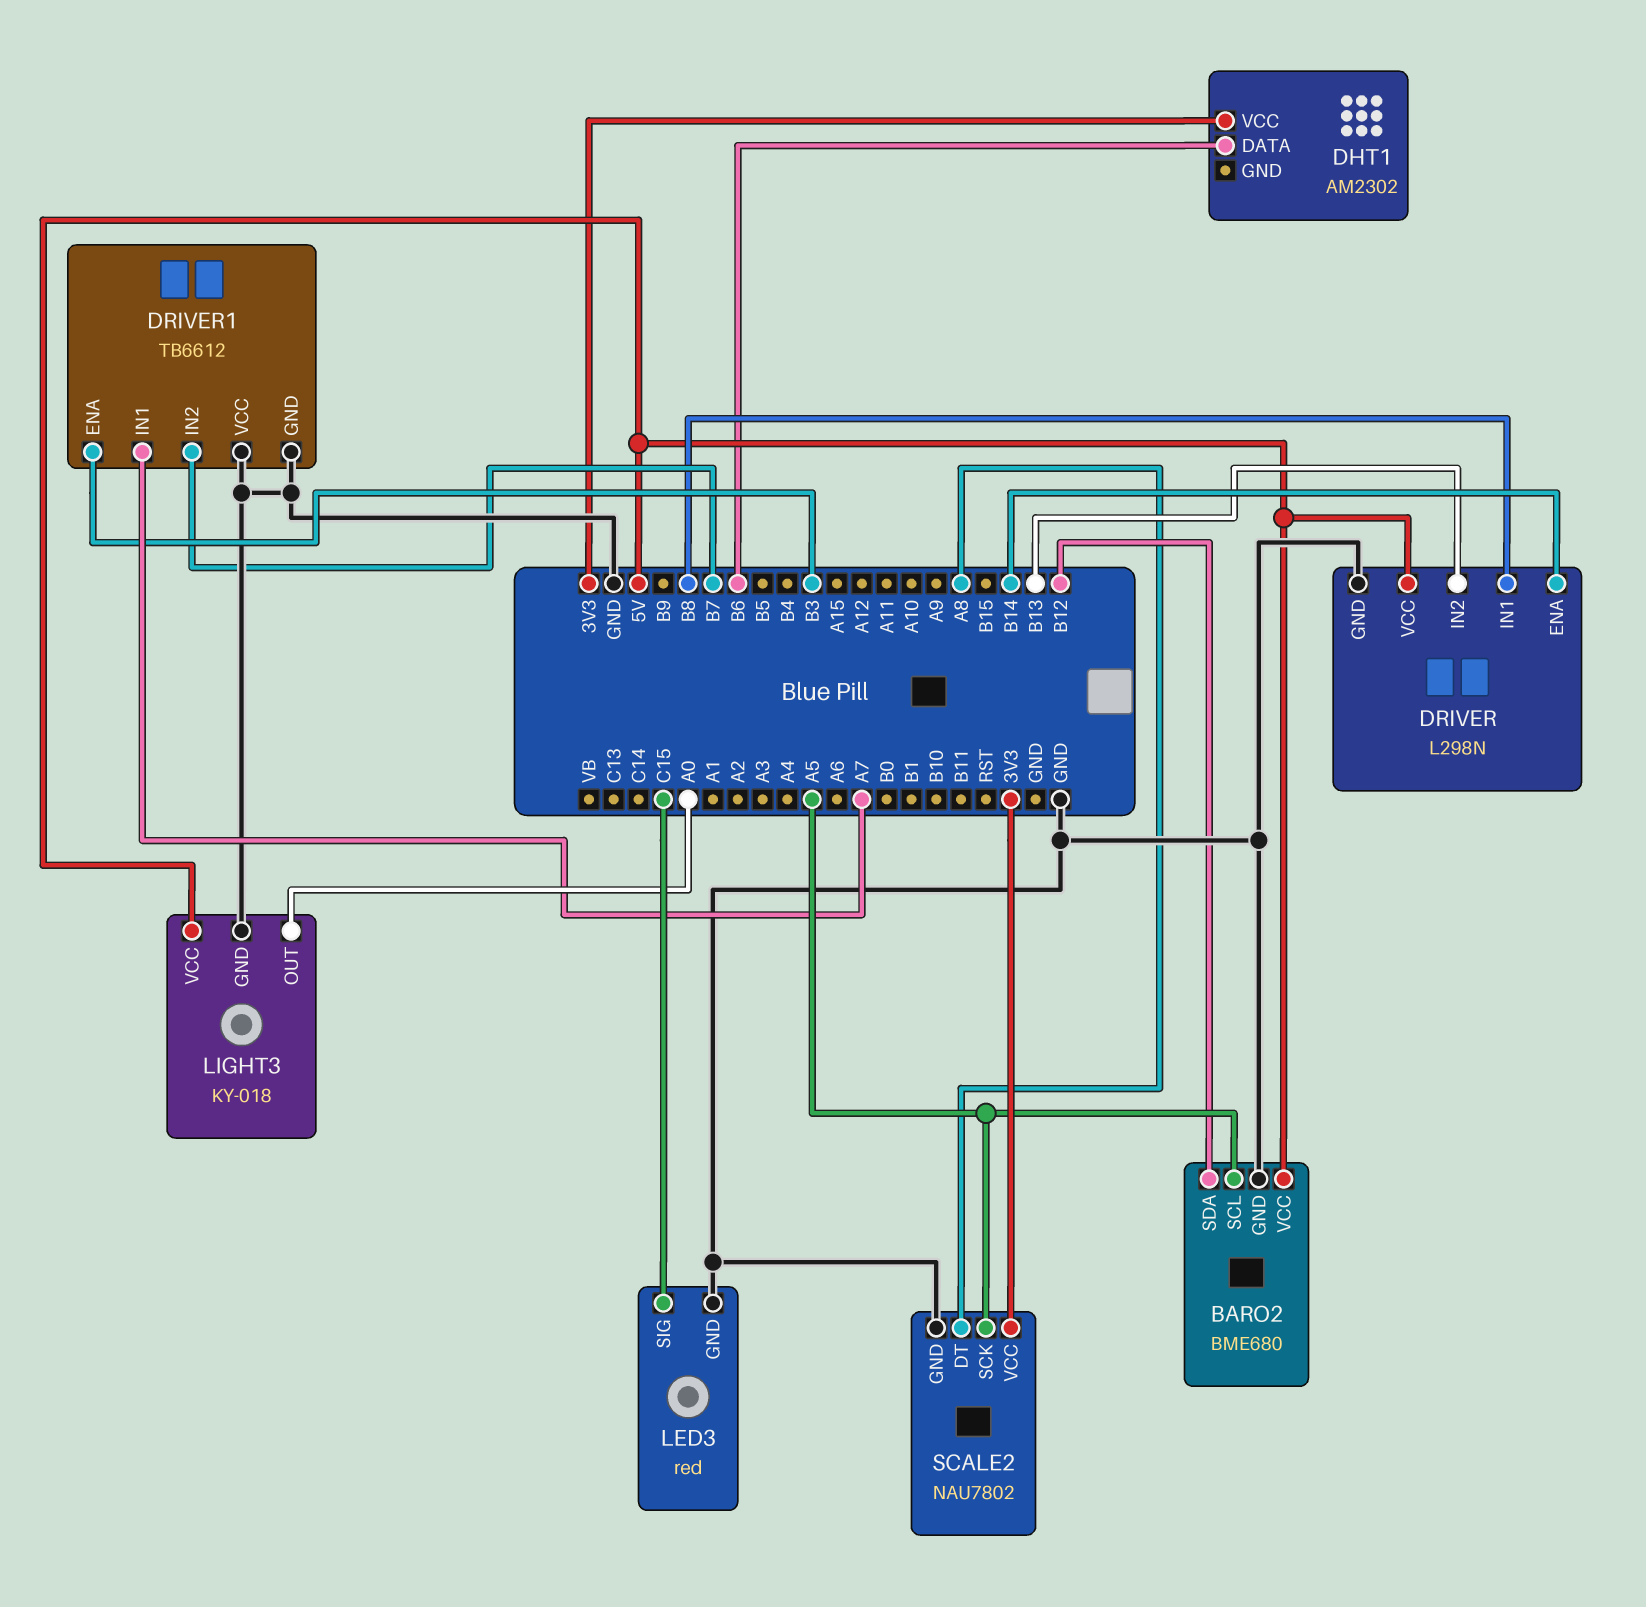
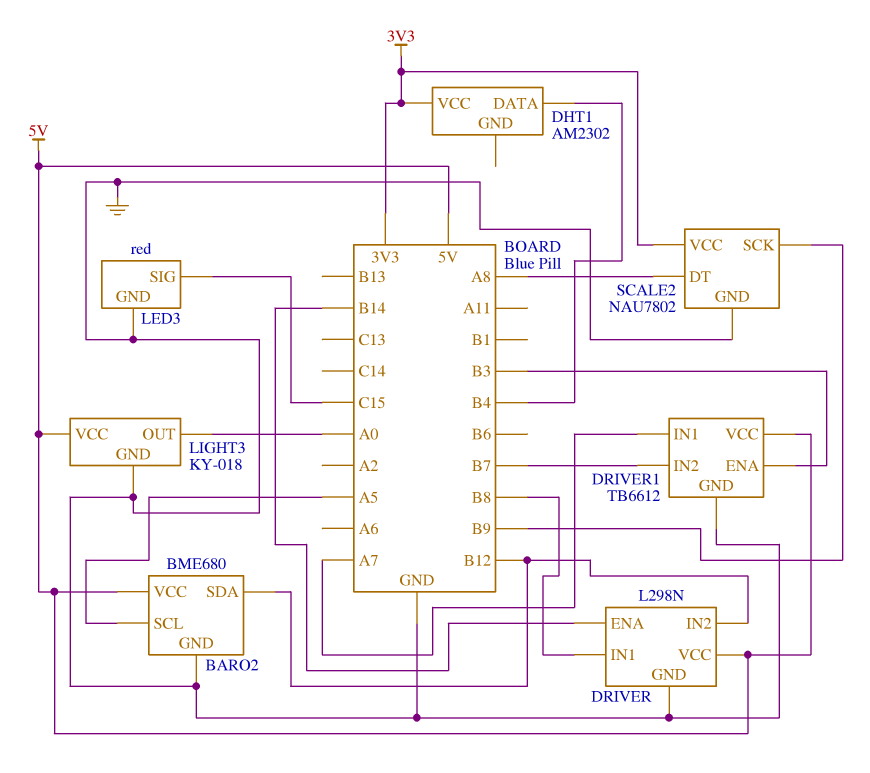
DHT1 pin DATA: B6 -> B4
DRIVER pin IN2: B13 -> B12
DRIVER1 pin VCC: GND -> 5V
SCALE2 pin SCK: A5 -> B9

